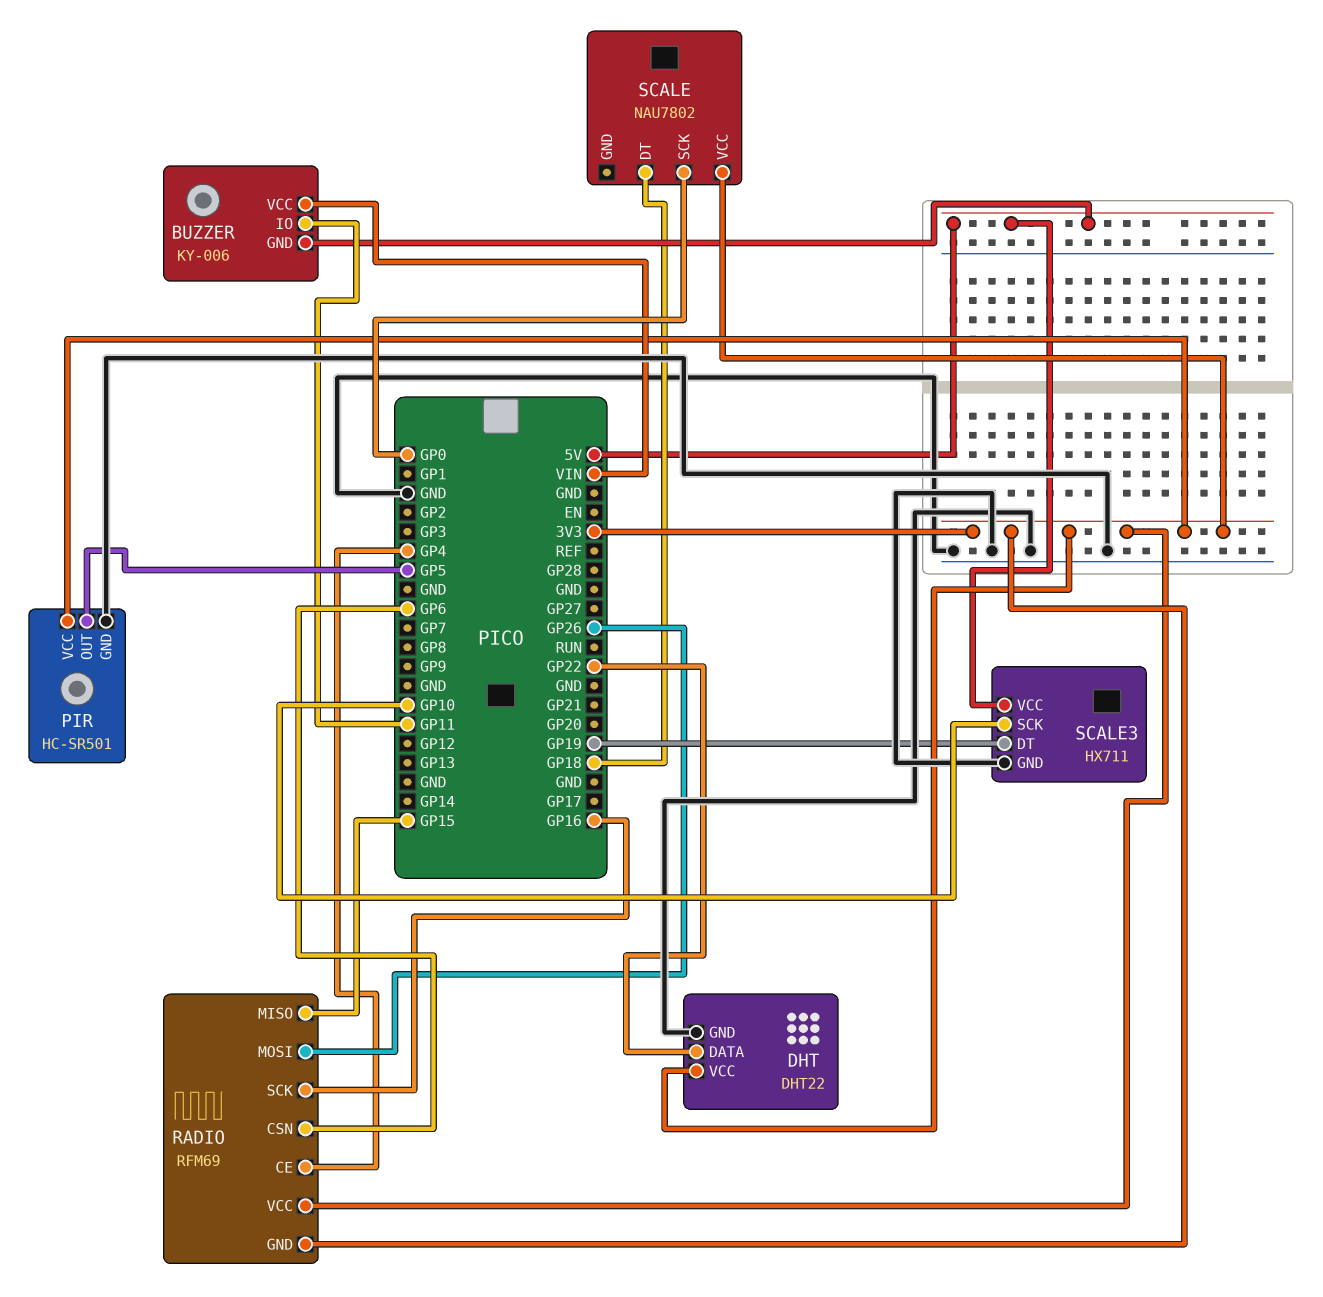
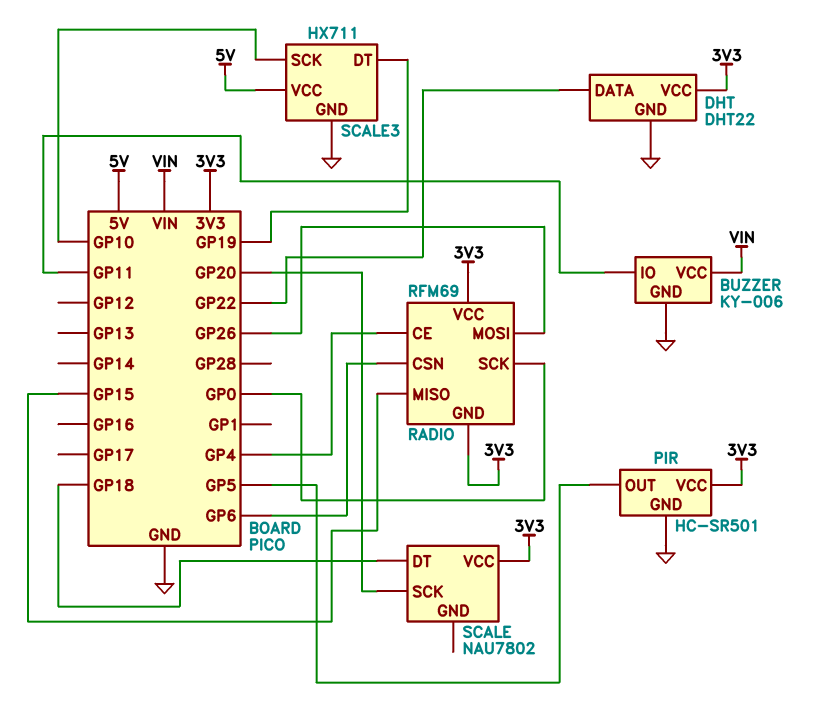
BUZZER pin GND: 5V -> GND
RADIO pin SCK: GP16 -> GP0
SCALE pin SCK: GP0 -> GP20

